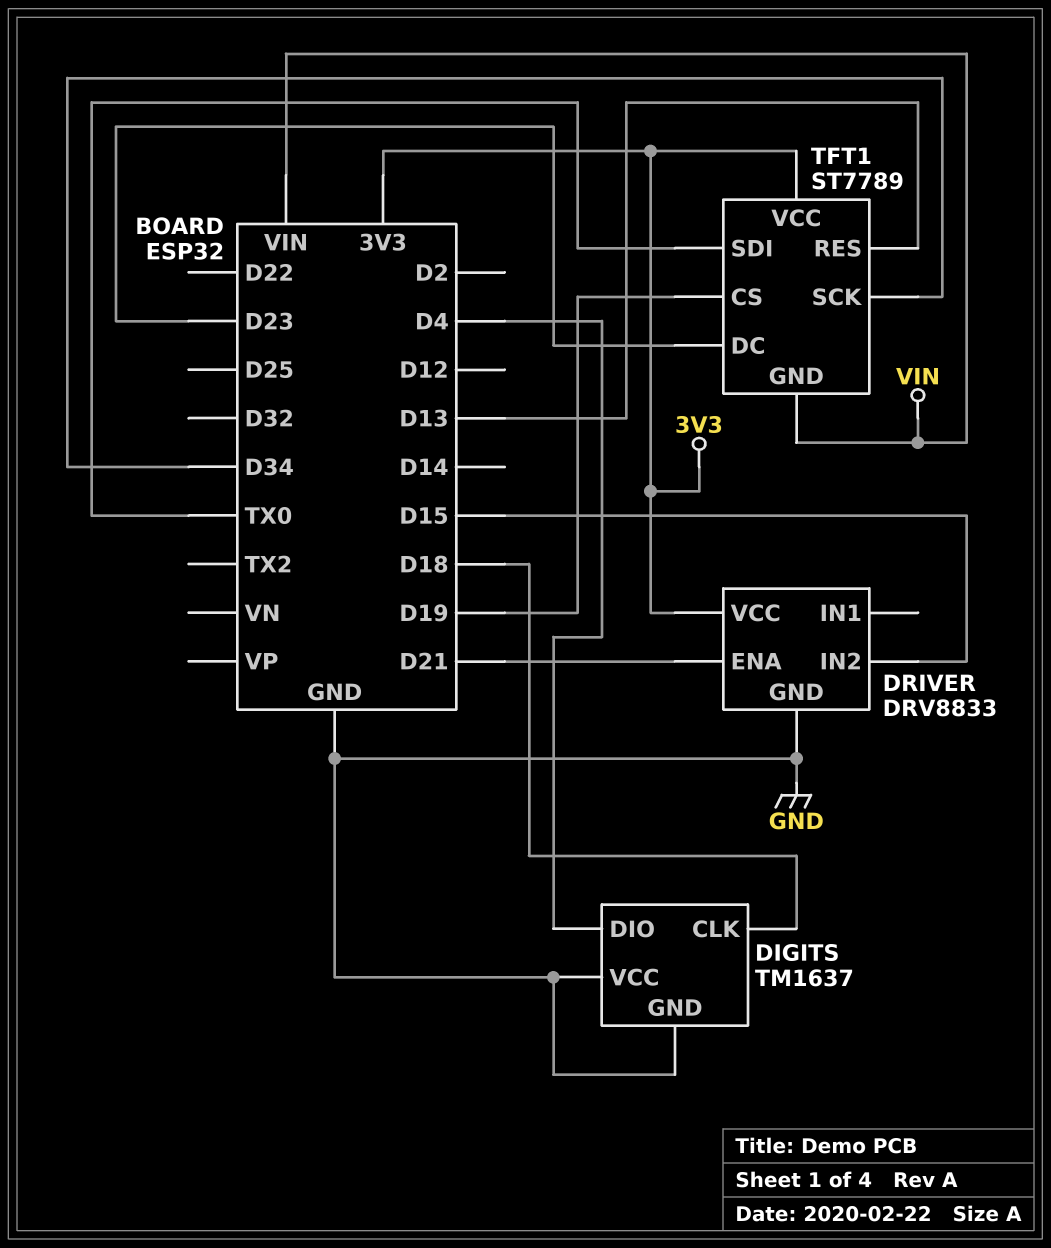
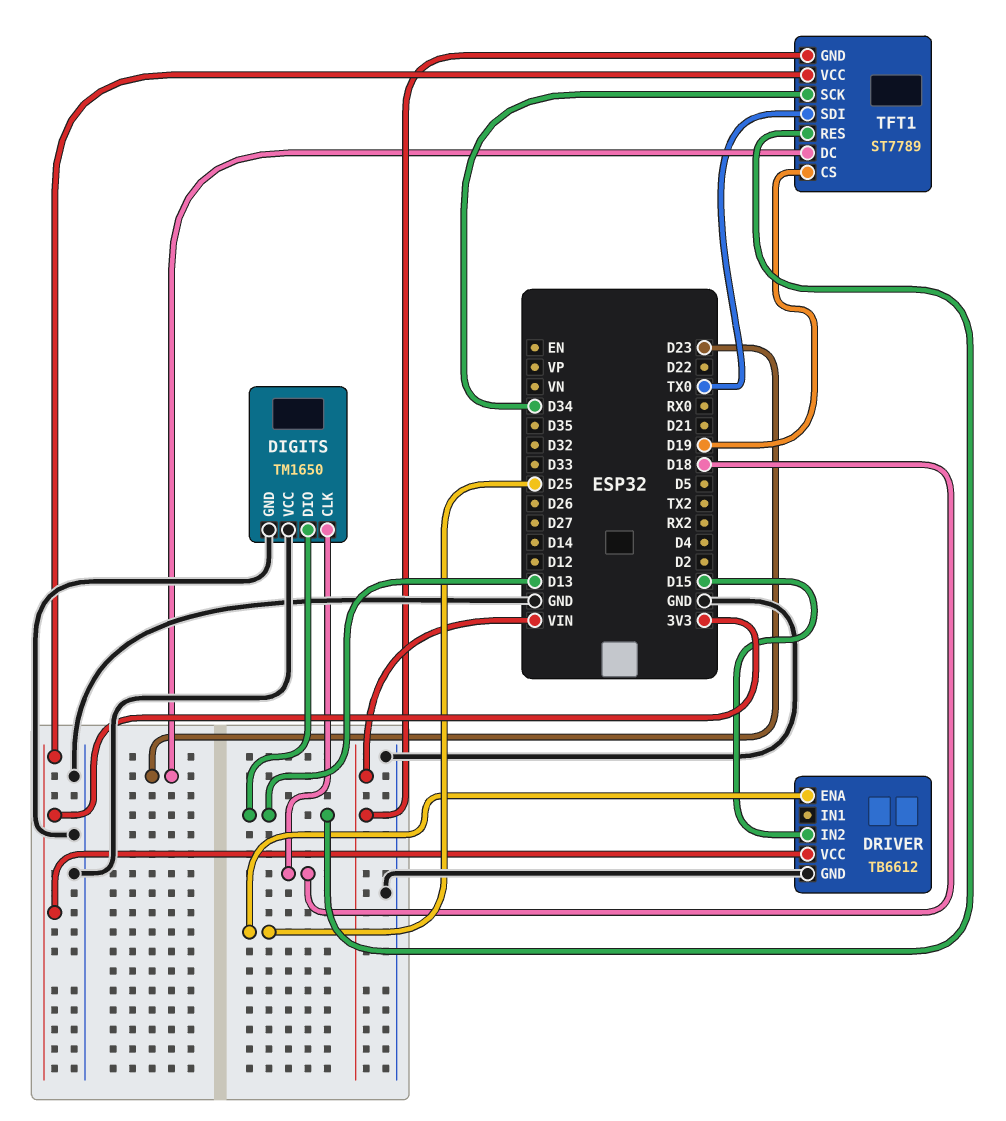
DIGITS: TM1637 -> TM1650
DIGITS pin DIO: D4 -> D13
DRIVER: DRV8833 -> TB6612
DRIVER pin ENA: D21 -> D25

